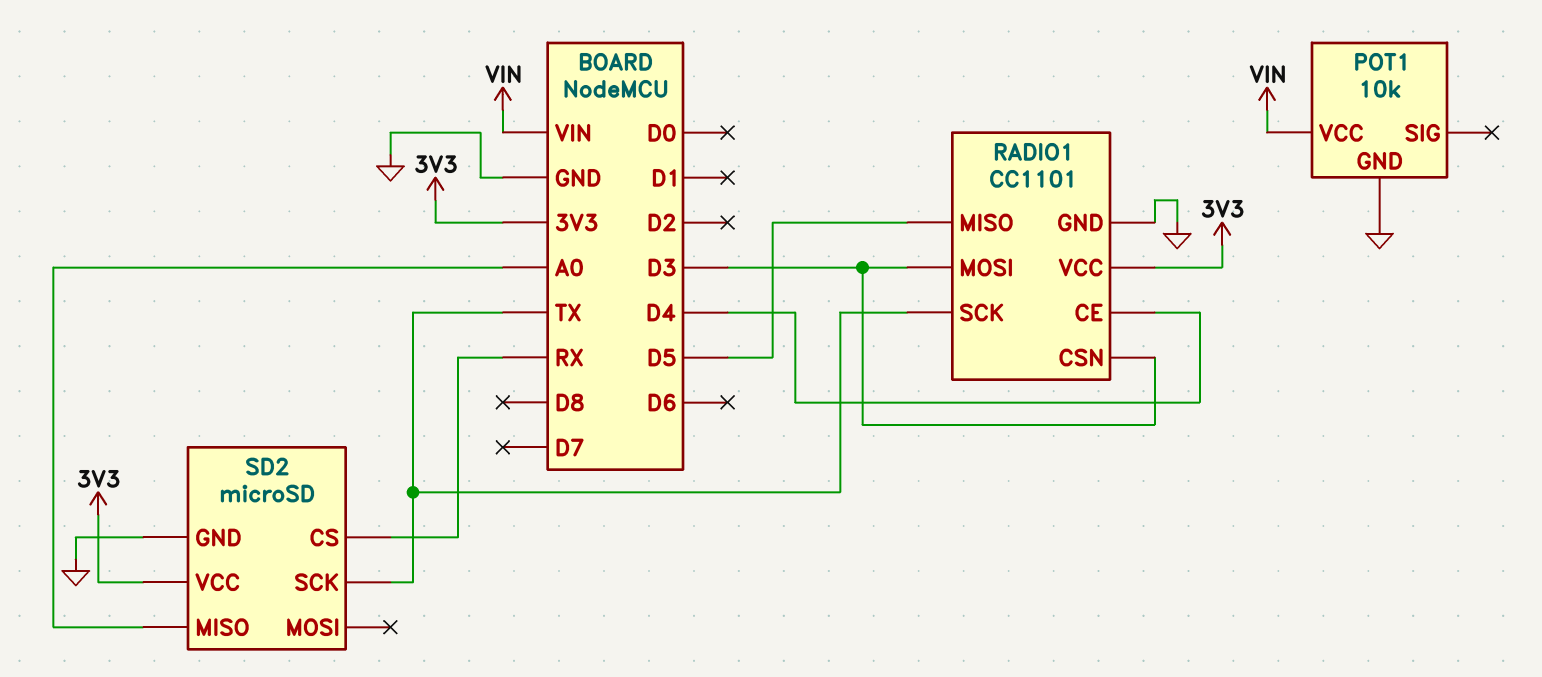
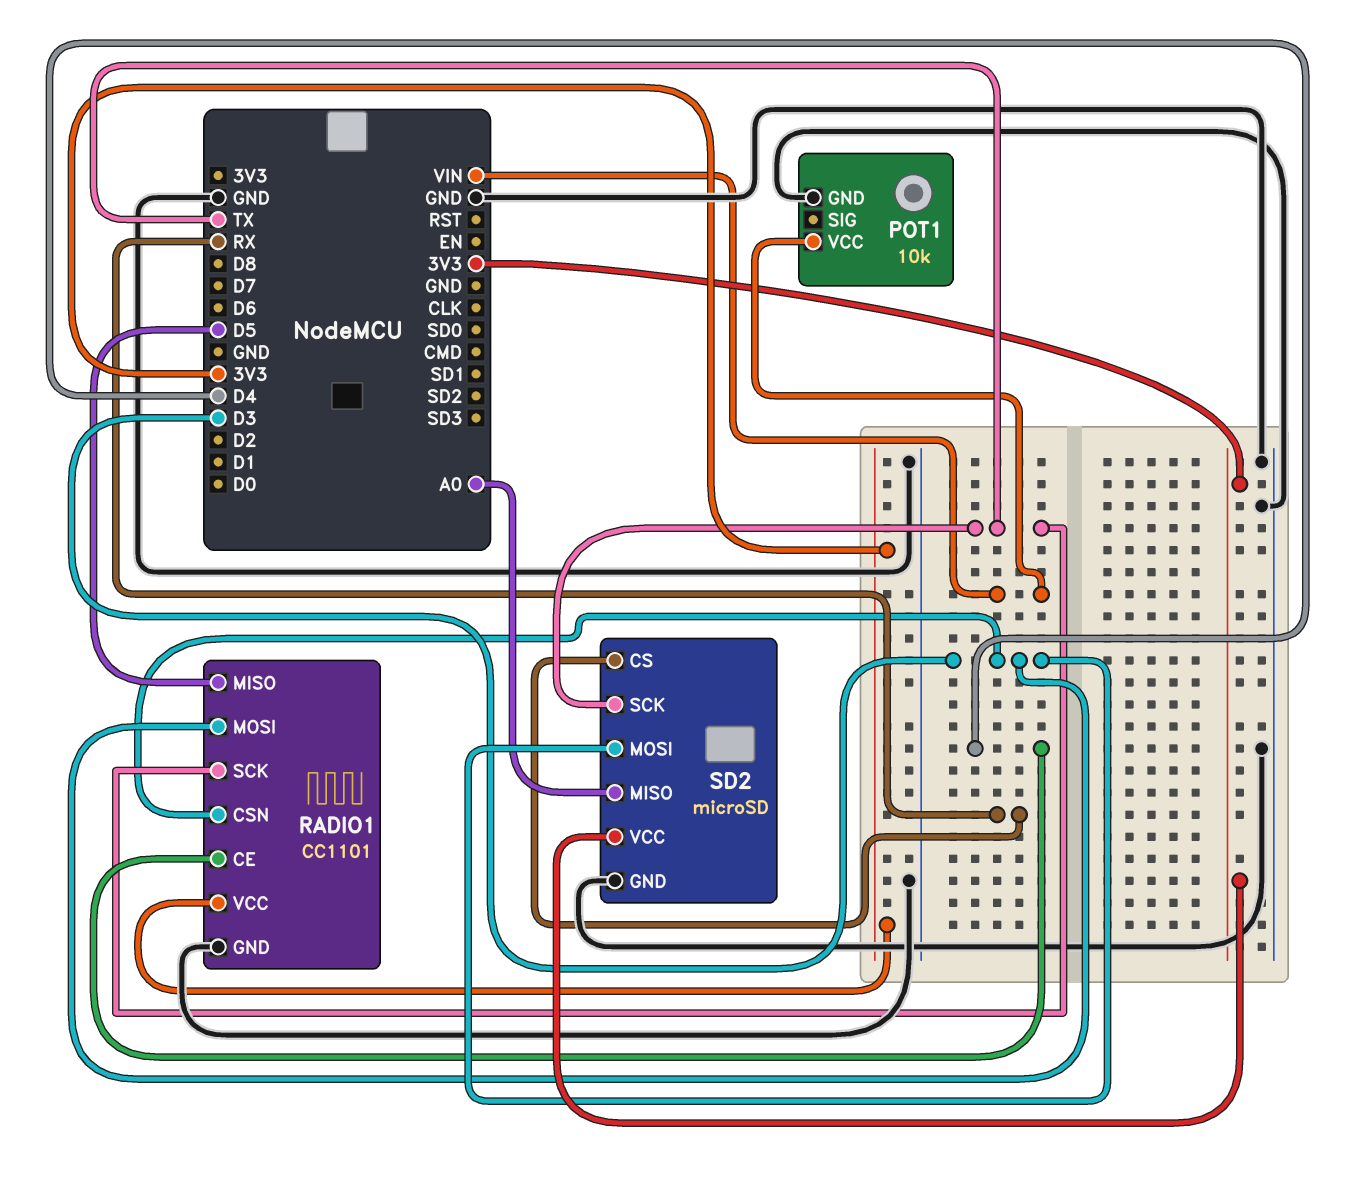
SD2 pin MOSI: none -> D3

